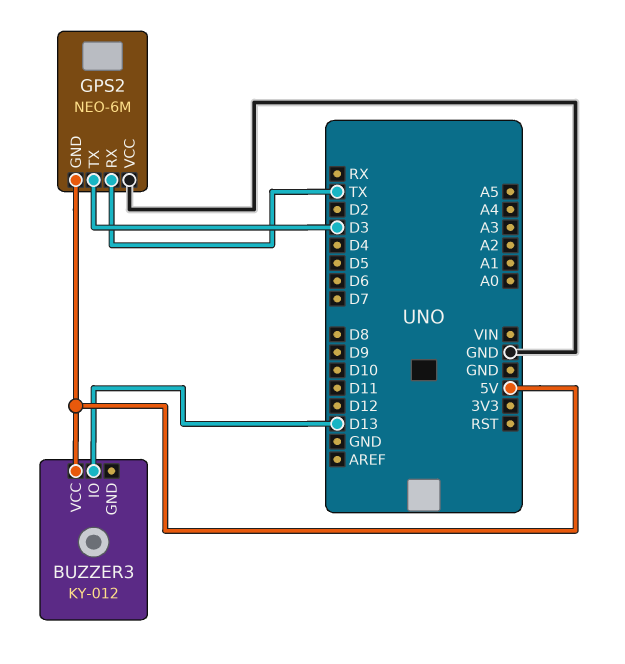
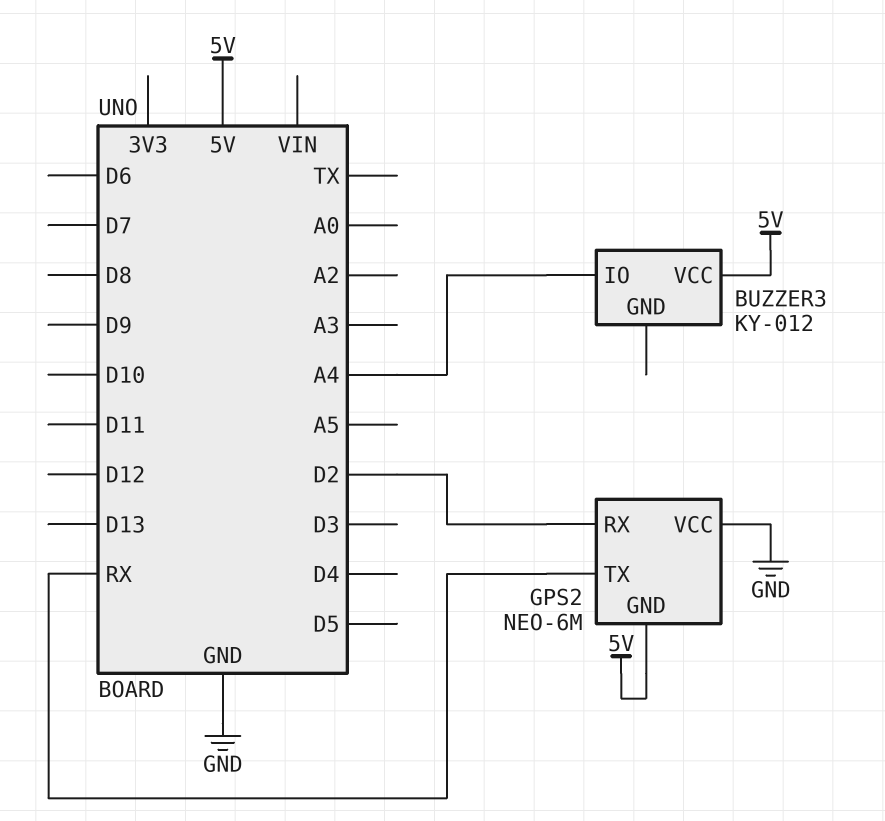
BUZZER3 pin IO: D13 -> A4
GPS2 pin RX: TX -> D2
GPS2 pin TX: D3 -> RX

